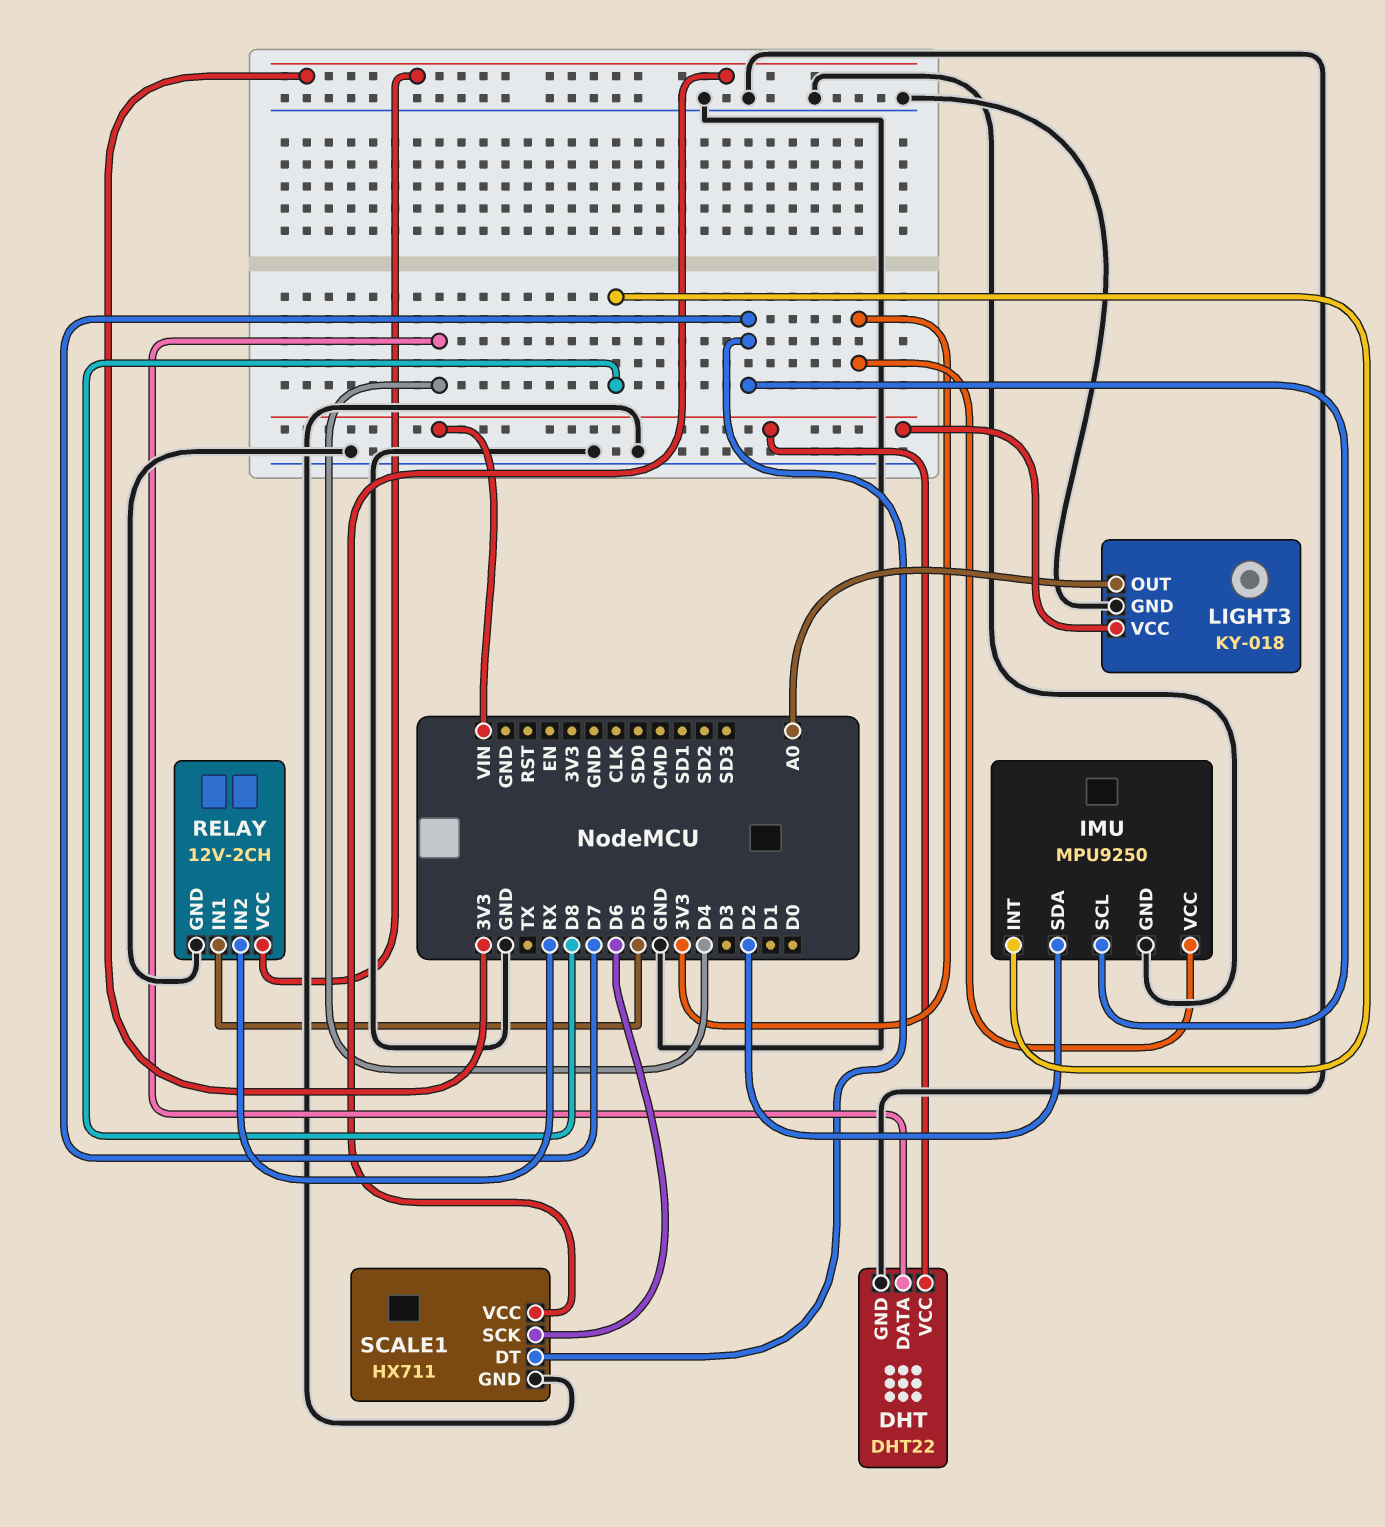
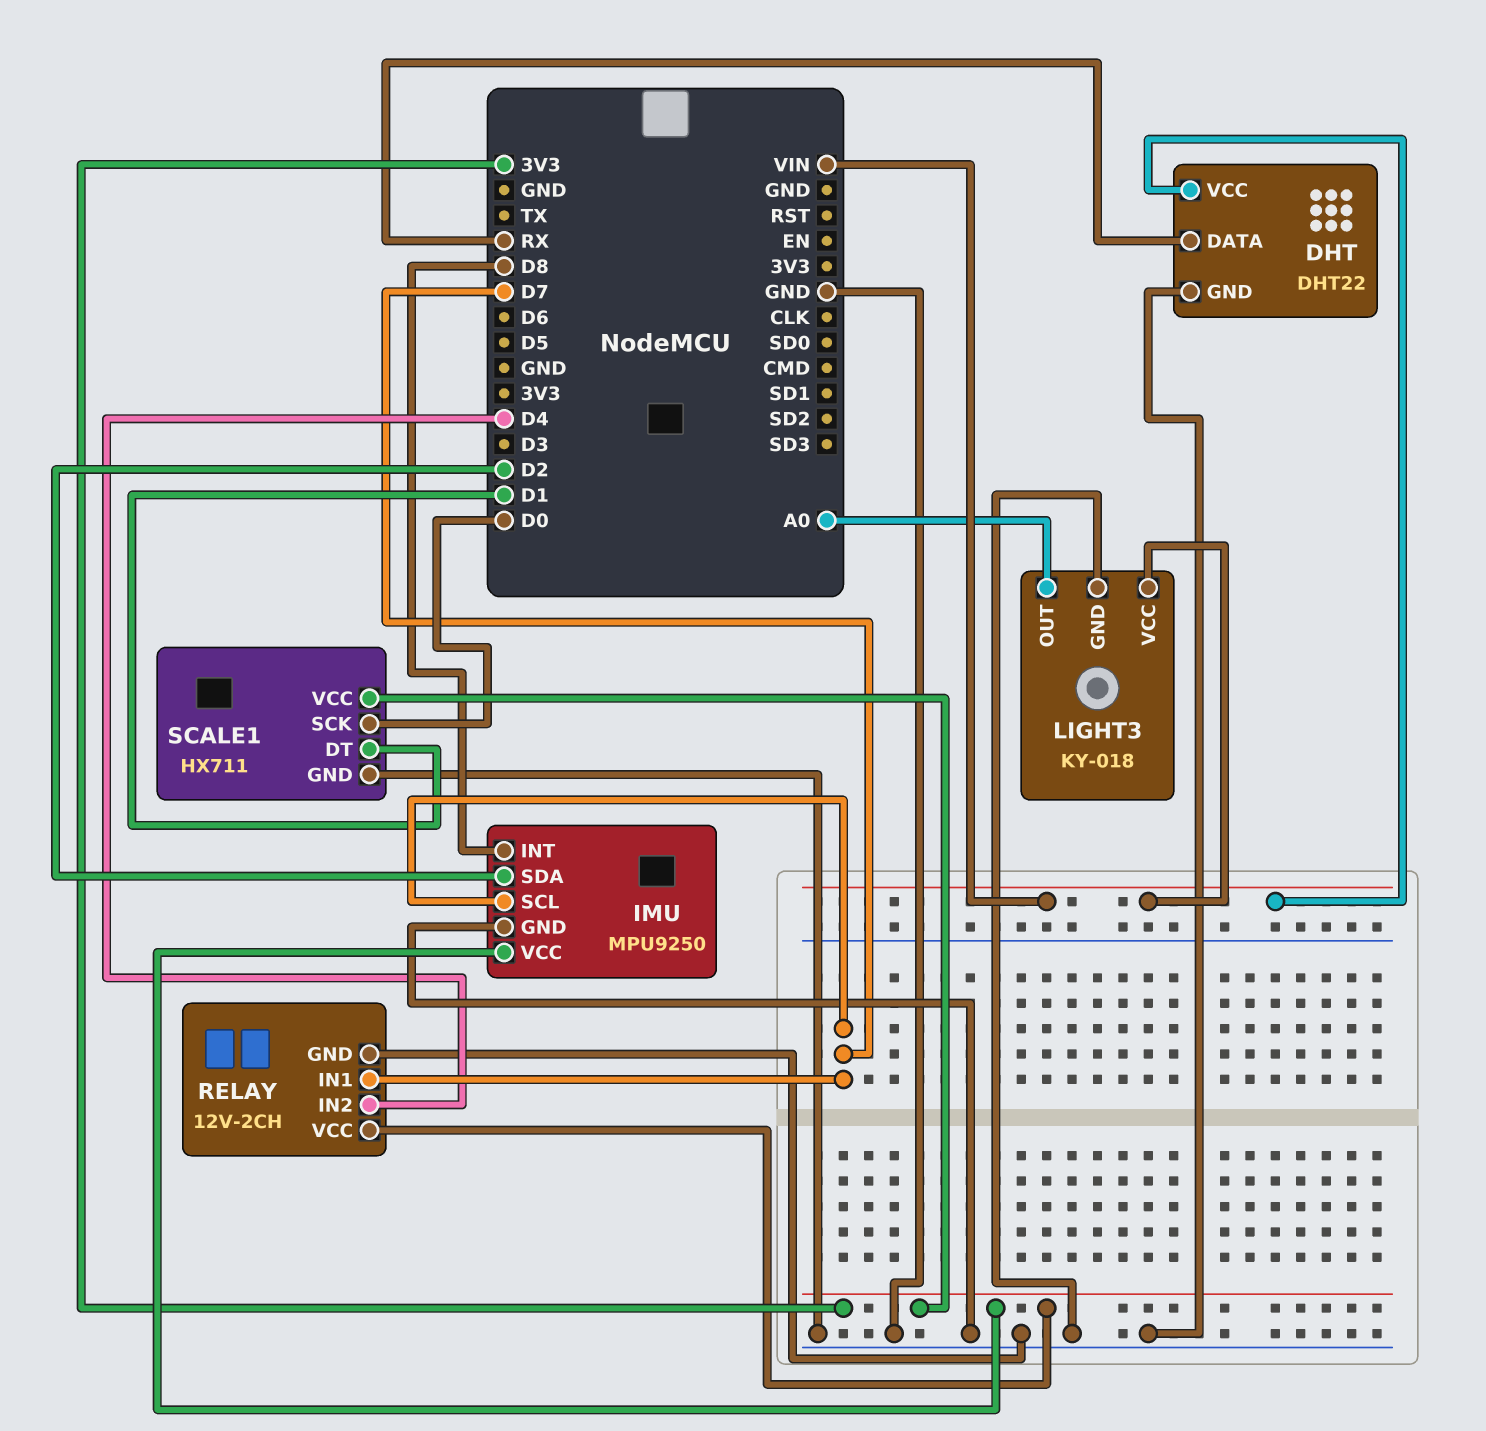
DHT pin DATA: D4 -> RX
RELAY pin IN1: D5 -> D7
RELAY pin IN2: RX -> D4
SCALE1 pin DT: D7 -> D1
SCALE1 pin SCK: D6 -> D0

